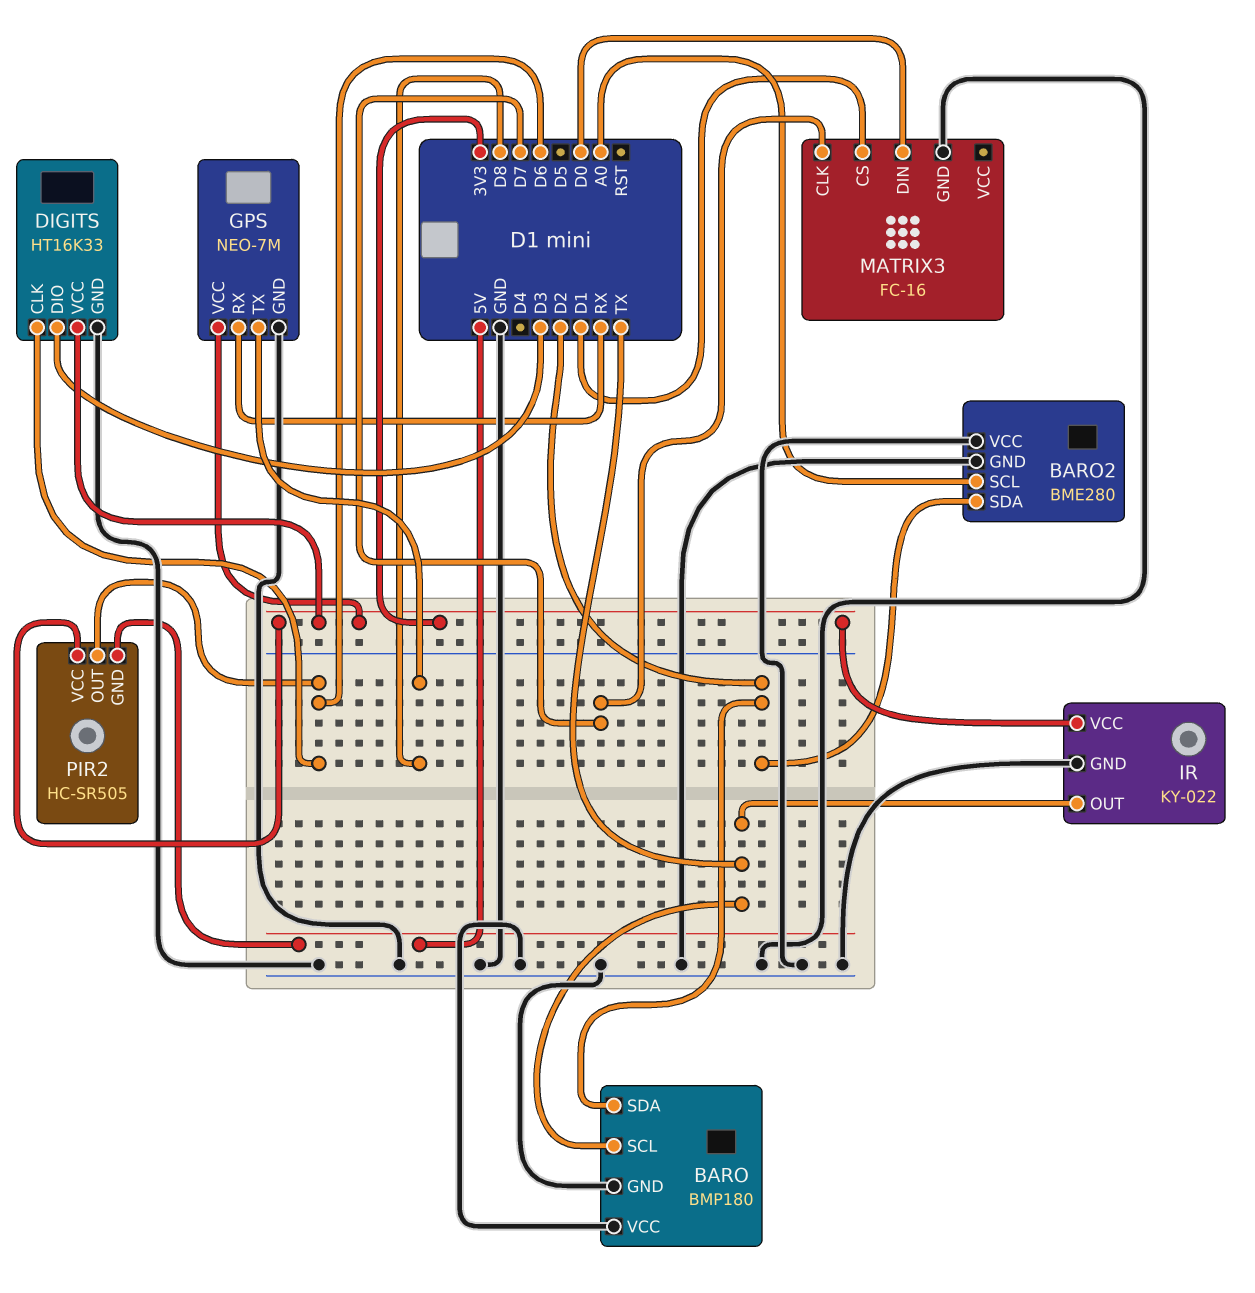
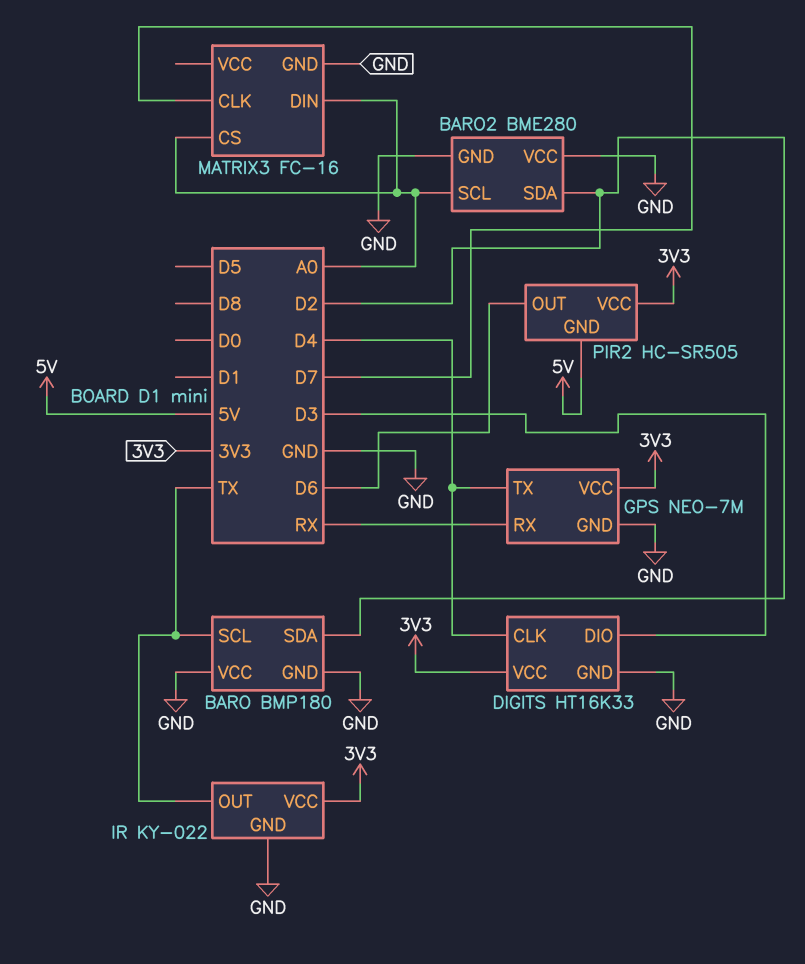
DIGITS pin CLK: D6 -> D4
GPS pin TX: D8 -> D4
MATRIX3 pin CS: D1 -> A0
MATRIX3 pin DIN: D0 -> A0

